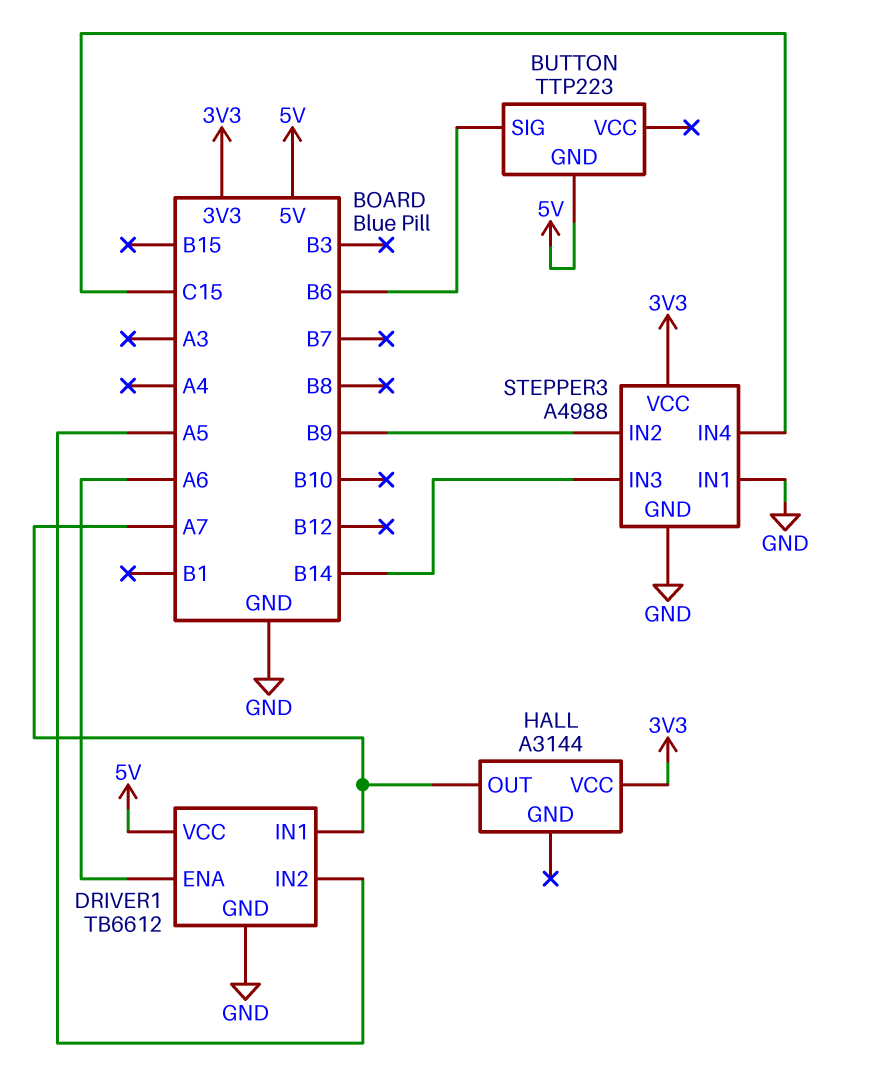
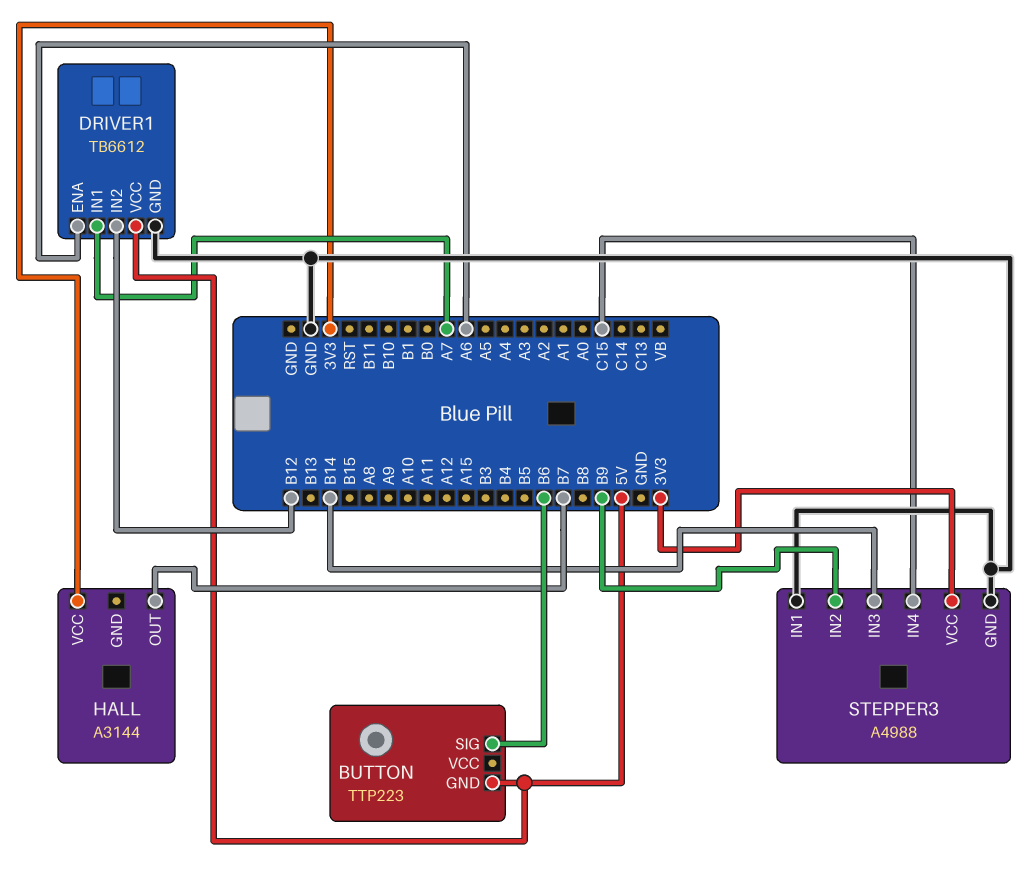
DRIVER1 pin IN2: A5 -> B12
HALL pin OUT: A7 -> B7

